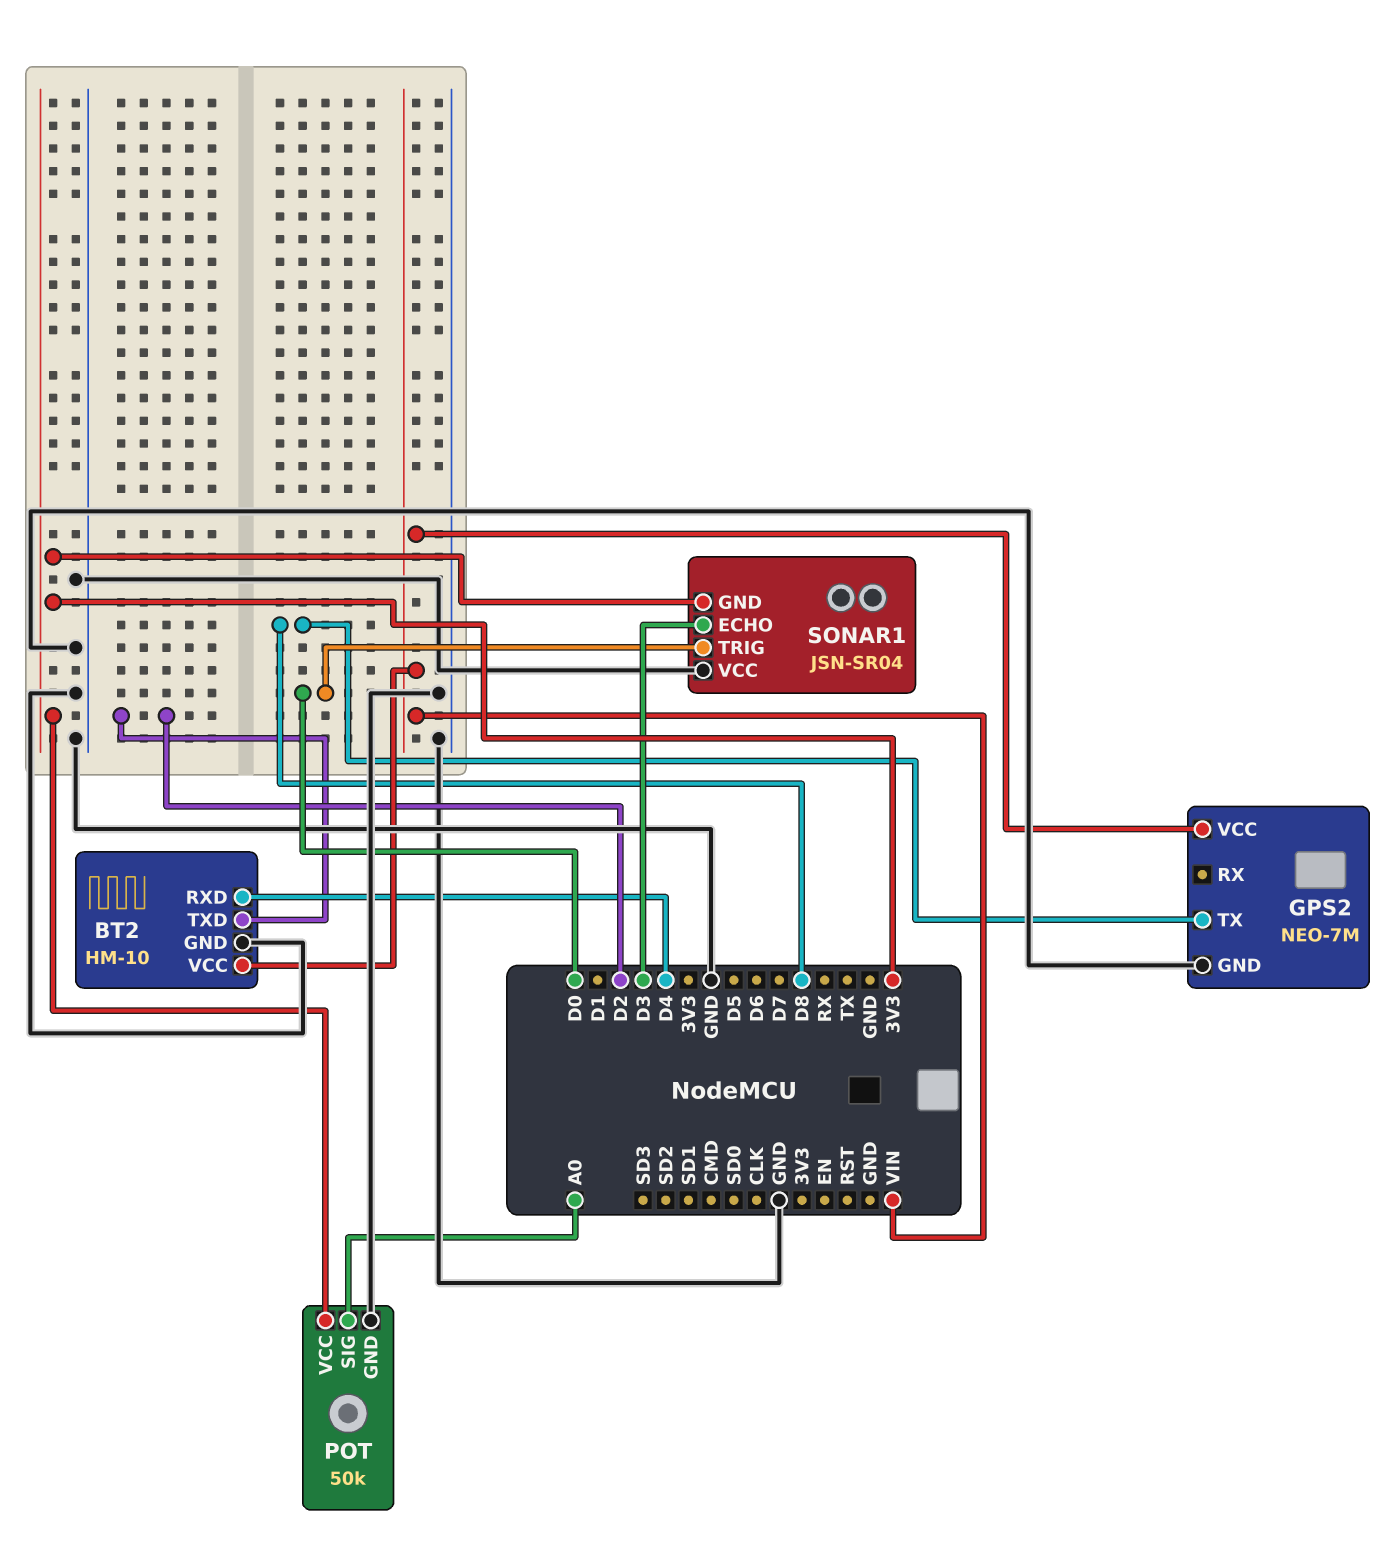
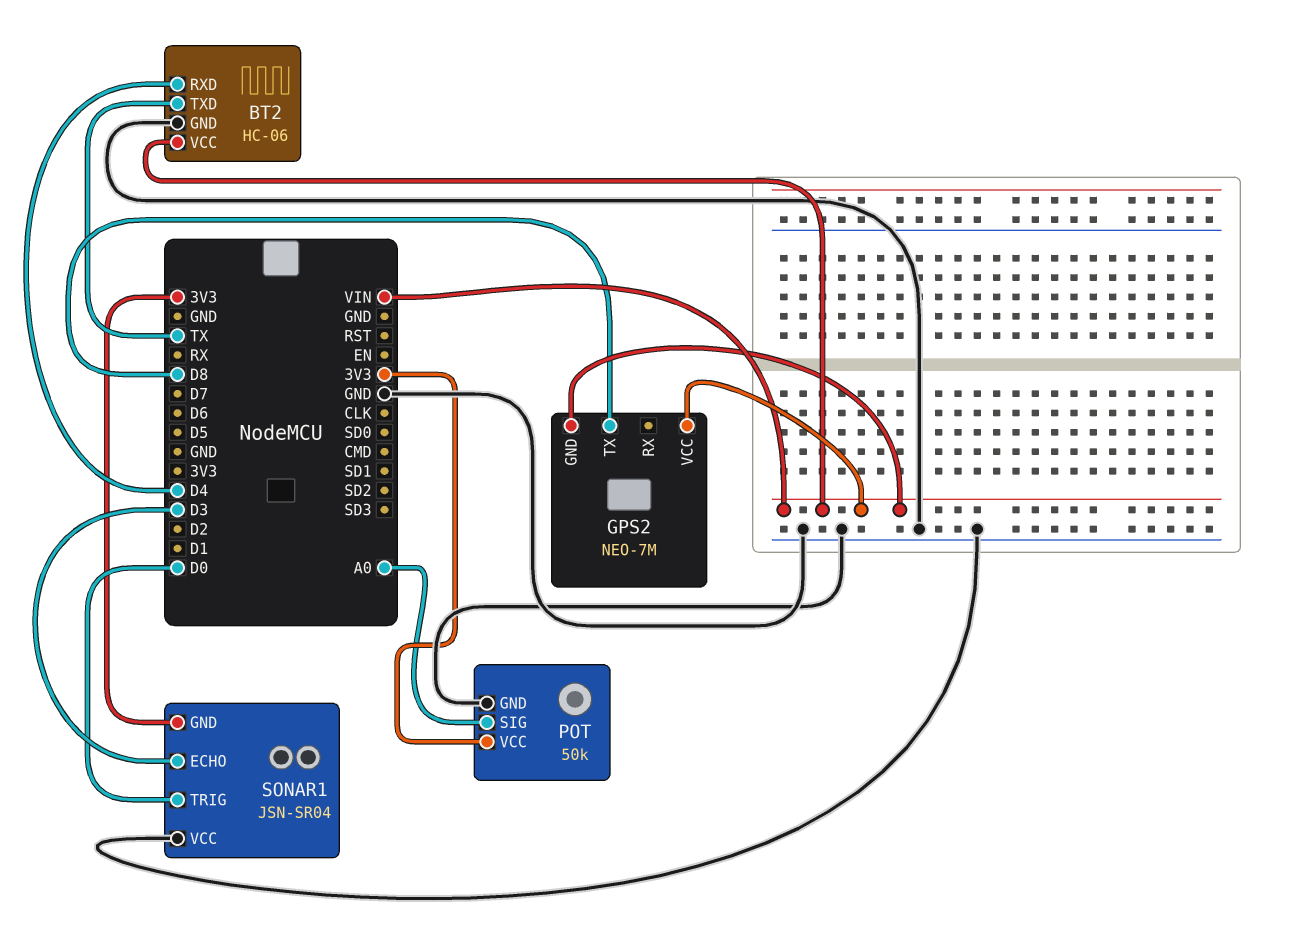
BT2: HM-10 -> HC-06
BT2 pin TXD: D2 -> TX
GPS2 pin GND: GND -> VIN

